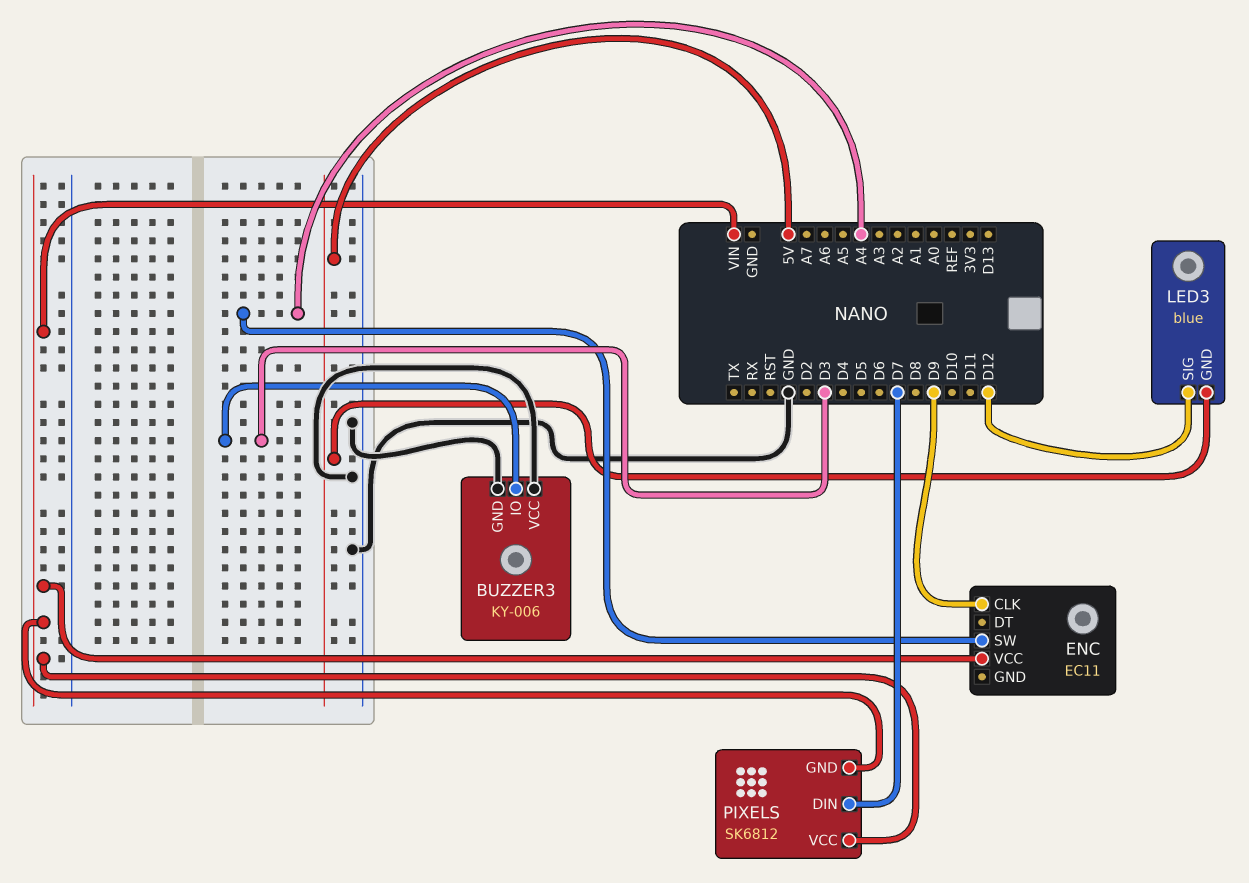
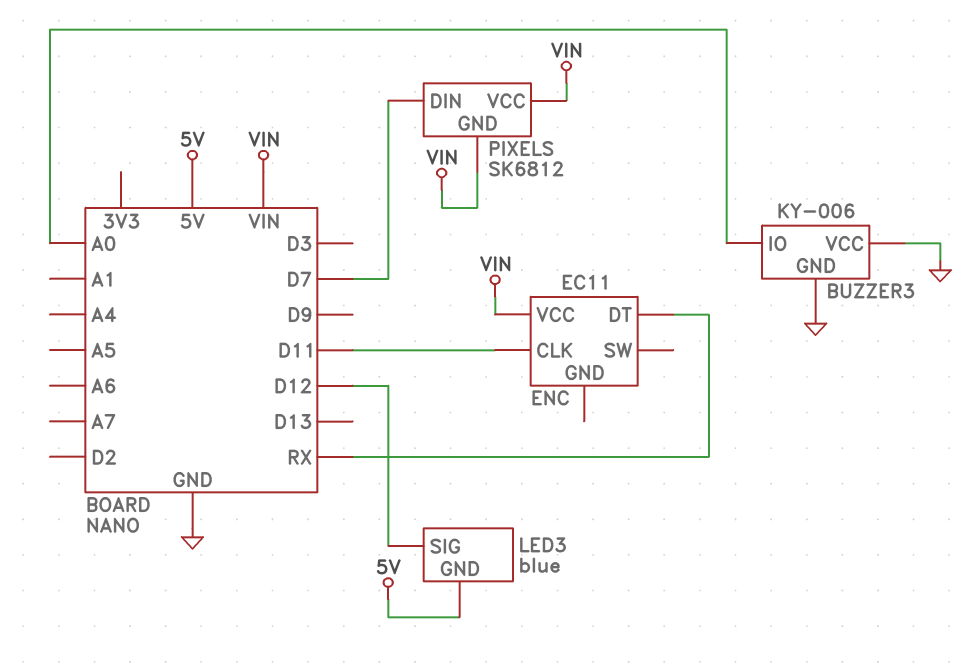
BUZZER3 pin IO: D3 -> A0
ENC pin CLK: D9 -> D11
ENC pin DT: none -> RX
ENC pin SW: A4 -> none

